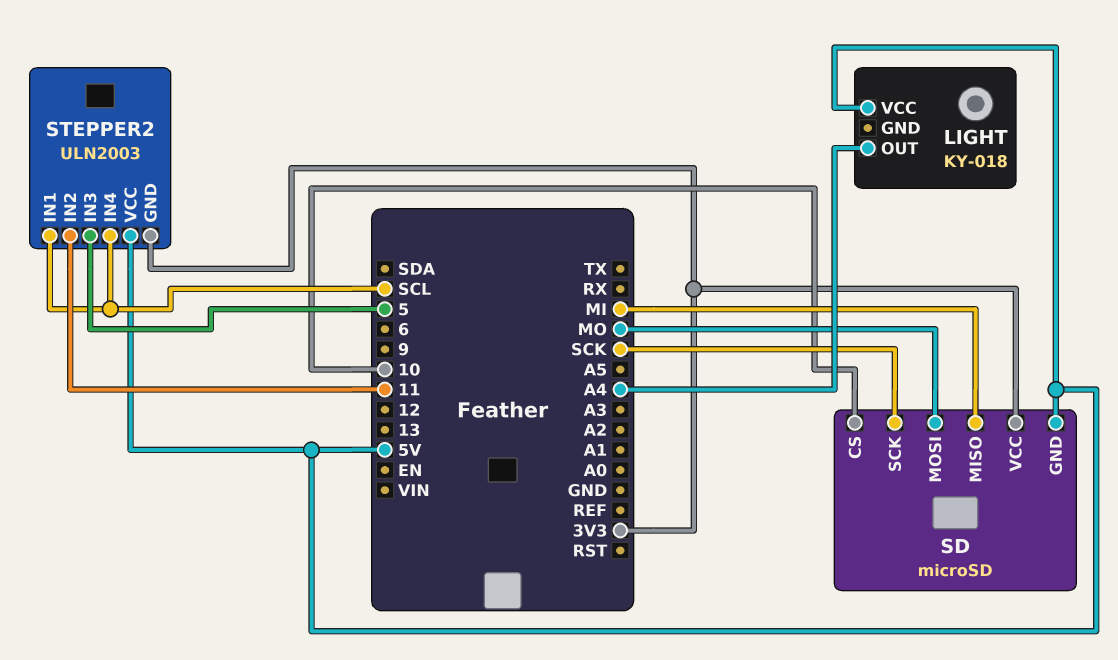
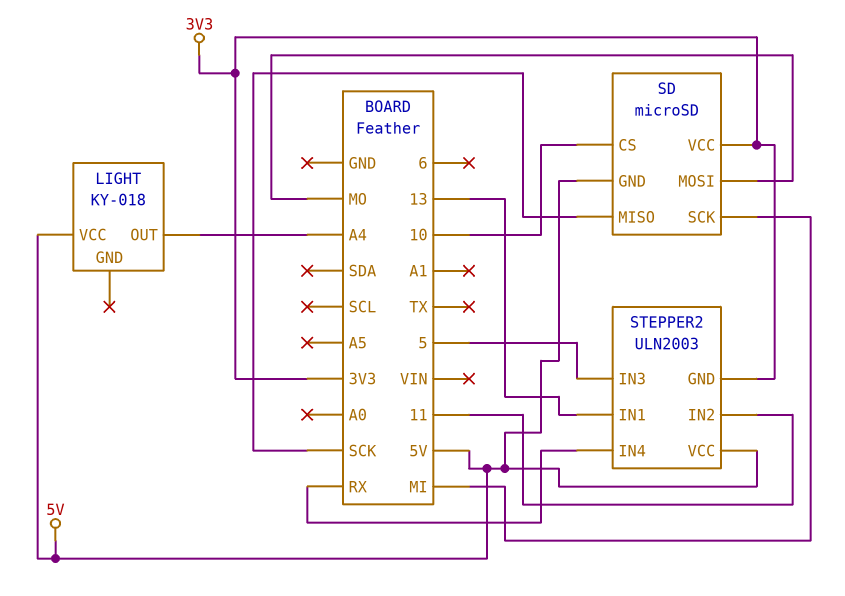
SD pin MISO: MI -> SCK
SD pin SCK: SCK -> MI
STEPPER2 pin IN1: SCL -> 13
STEPPER2 pin IN4: SCL -> RX

